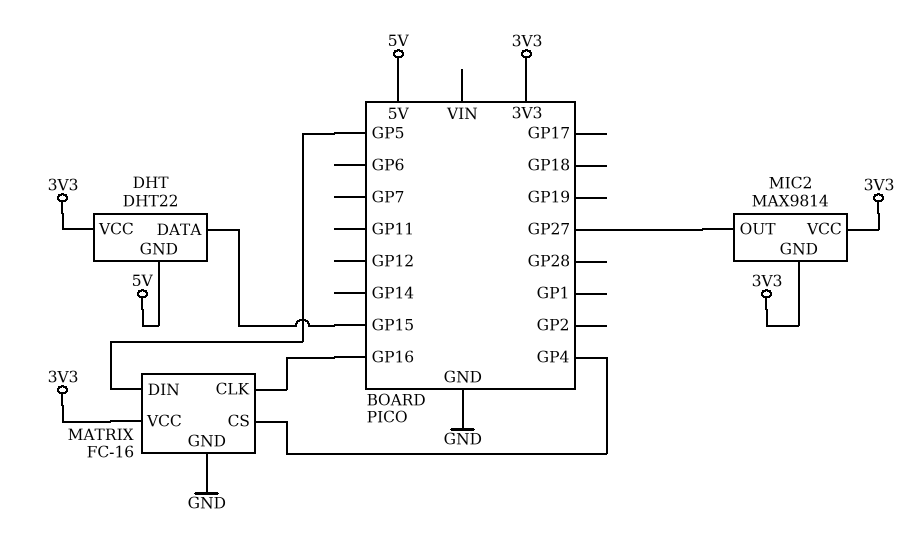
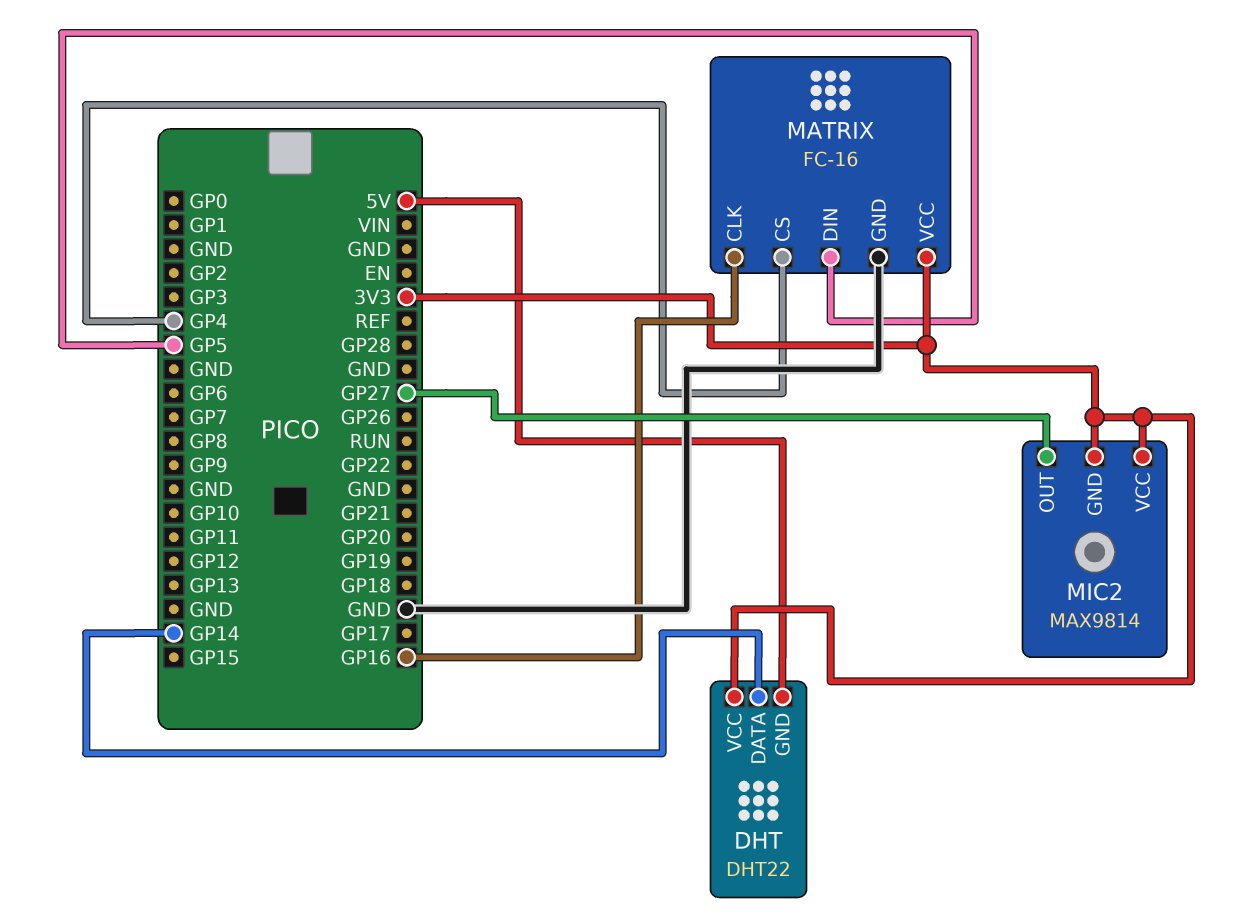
DHT pin DATA: GP15 -> GP14

